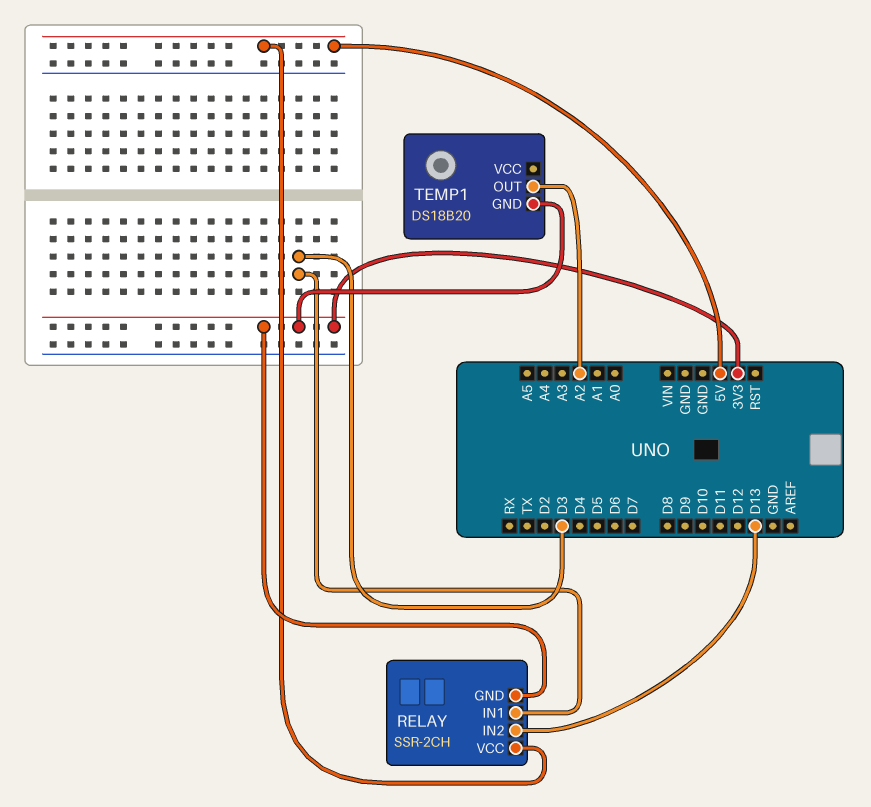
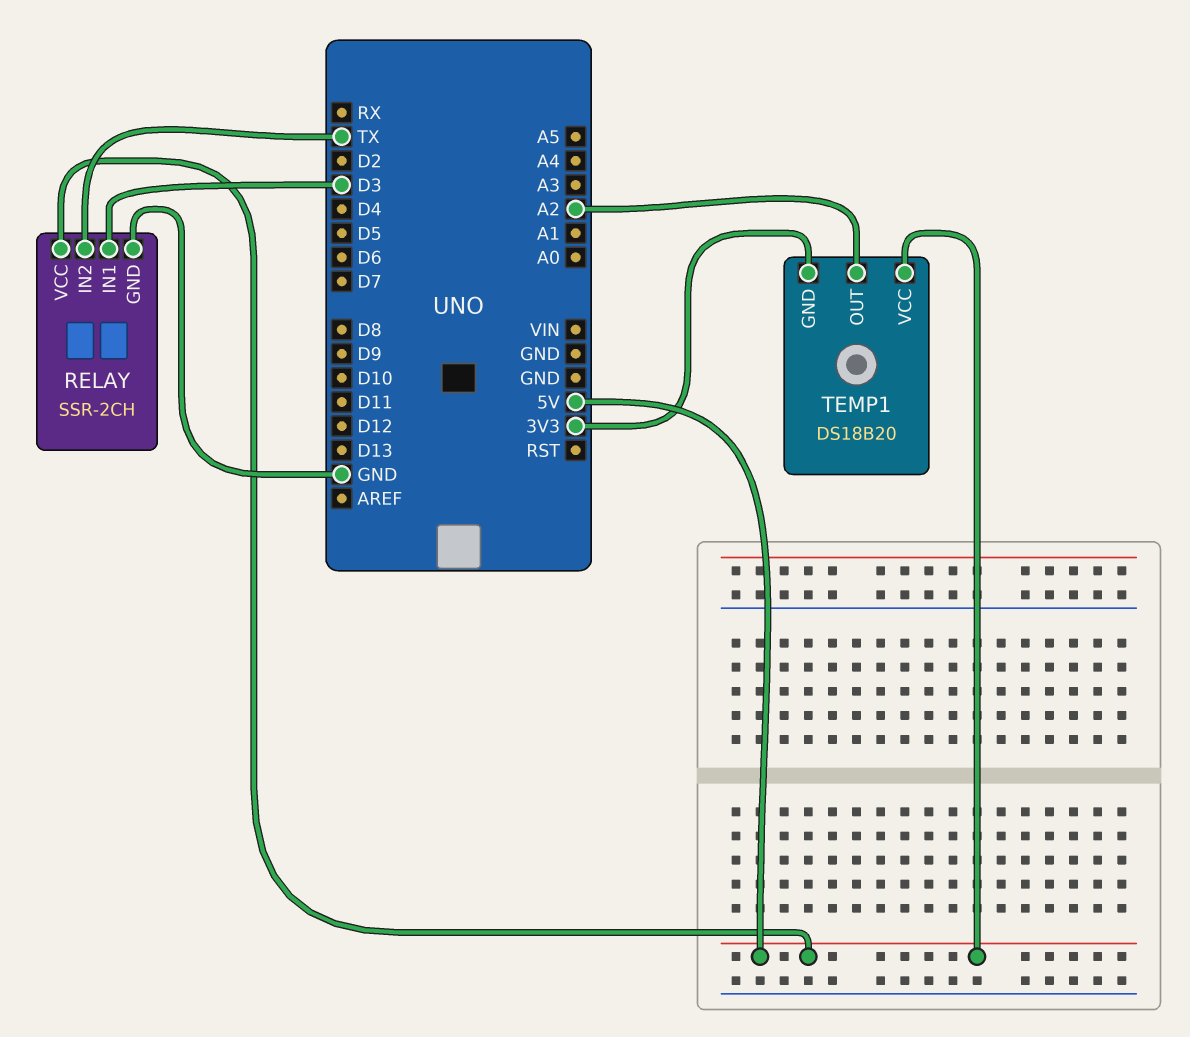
RELAY pin GND: 3V3 -> GND
RELAY pin IN2: D13 -> TX
TEMP1 pin VCC: none -> 5V

